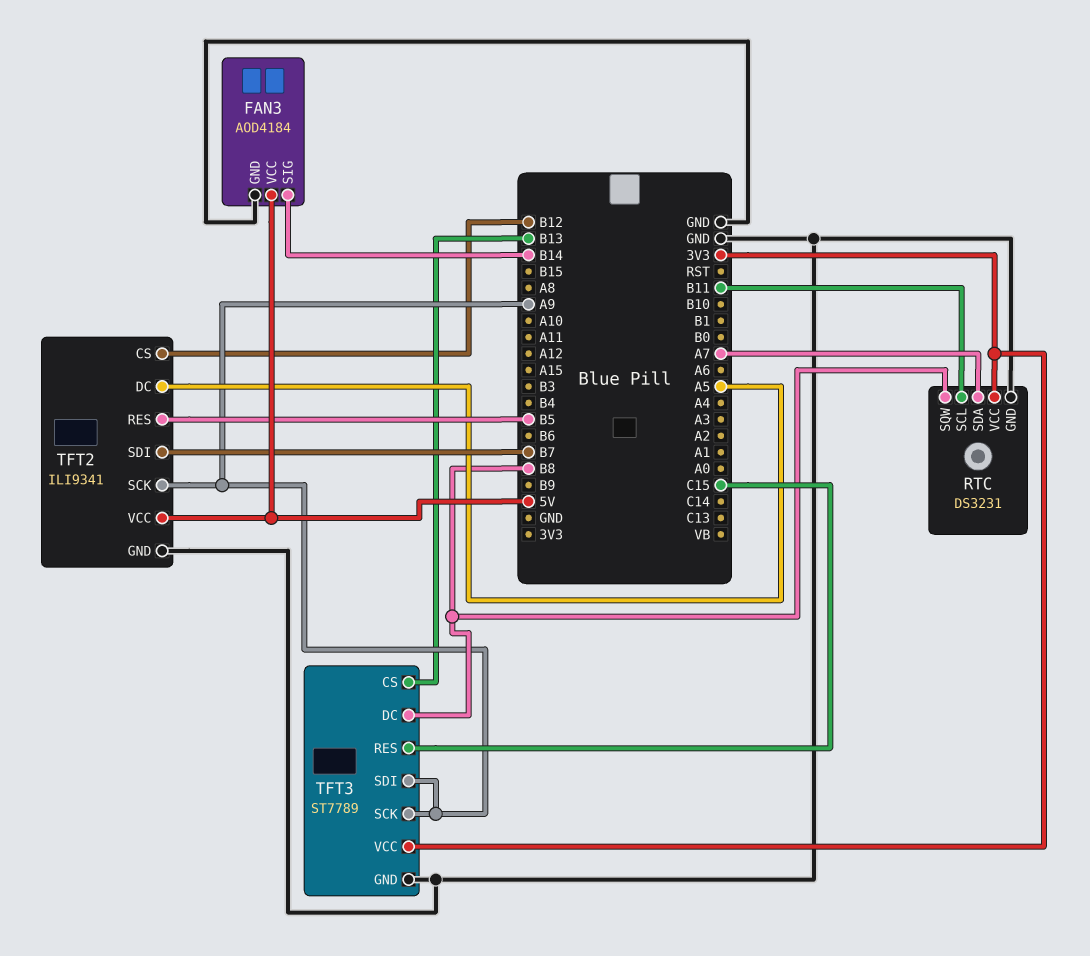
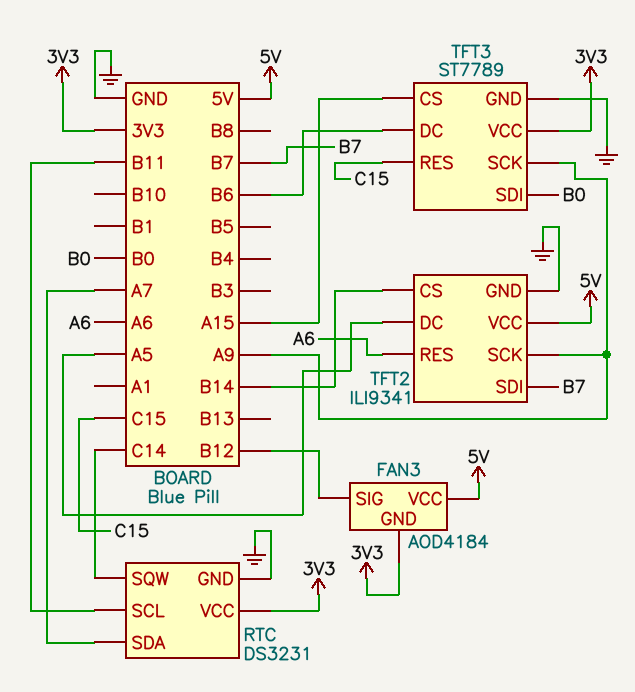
FAN3 pin GND: GND -> 3V3
FAN3 pin SIG: B14 -> B12
RTC pin SQW: B8 -> C14
TFT2 pin CS: B12 -> B14
TFT2 pin RES: B5 -> A6
TFT3 pin CS: B13 -> A15
TFT3 pin DC: B8 -> B6
TFT3 pin SDI: A9 -> B0

